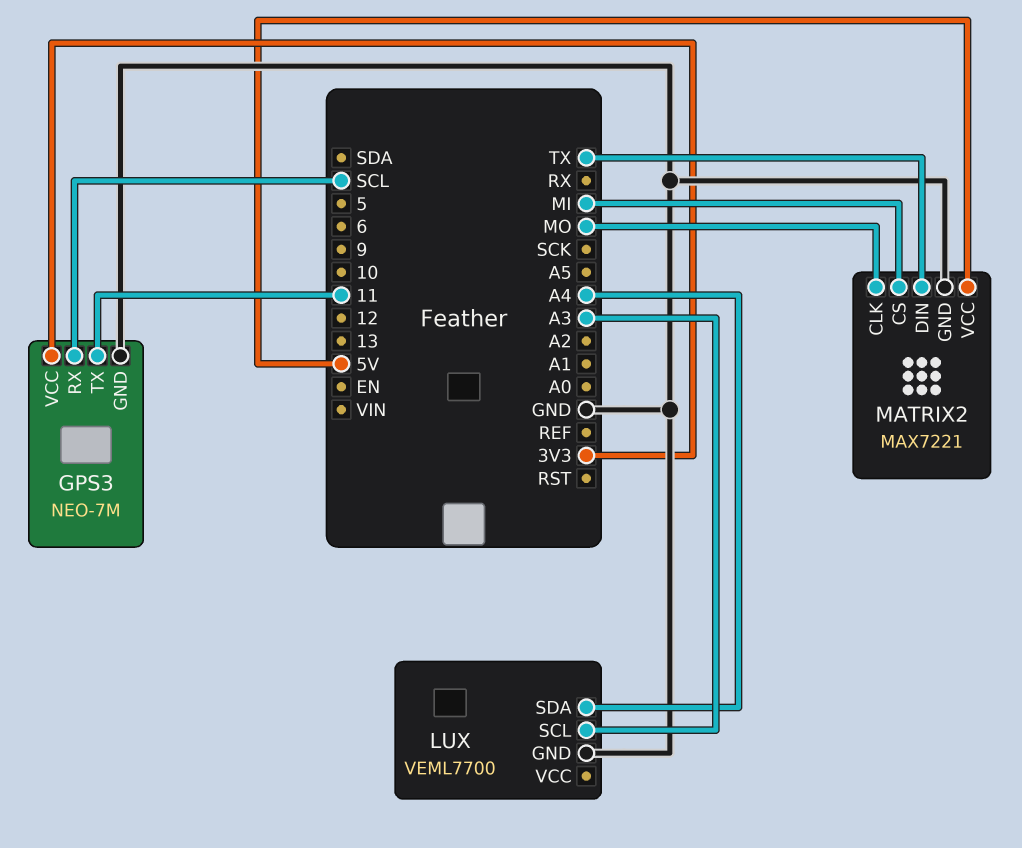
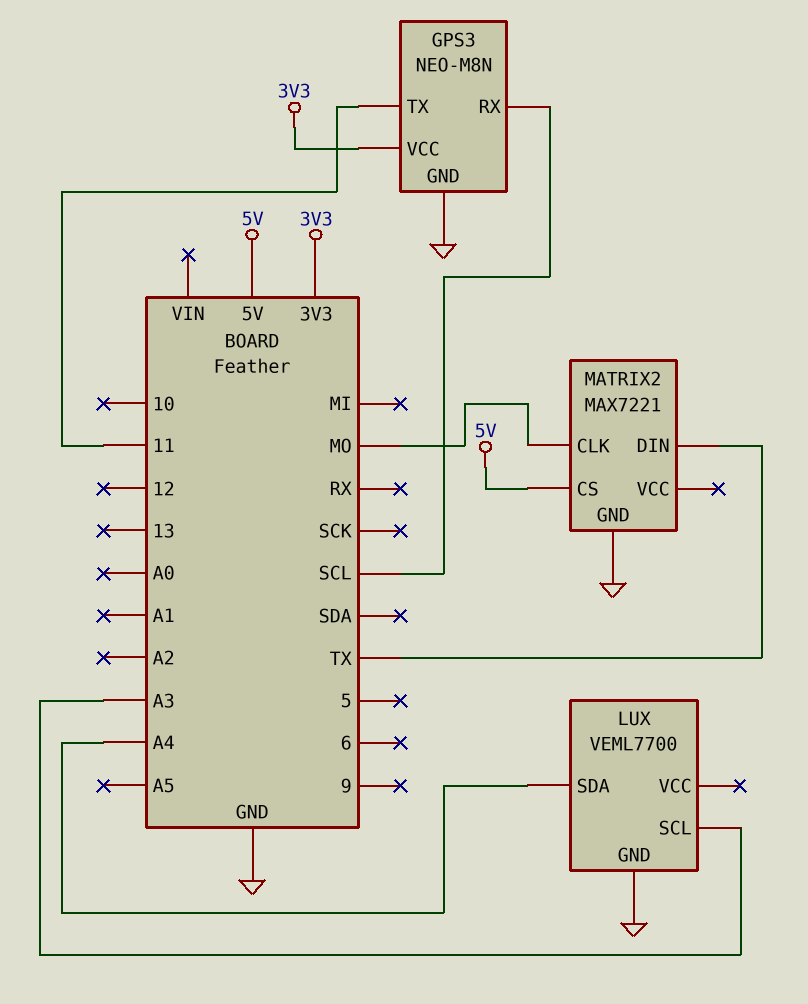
GPS3: NEO-7M -> NEO-M8N
MATRIX2 pin CS: MI -> 5V
MATRIX2 pin VCC: 5V -> none

